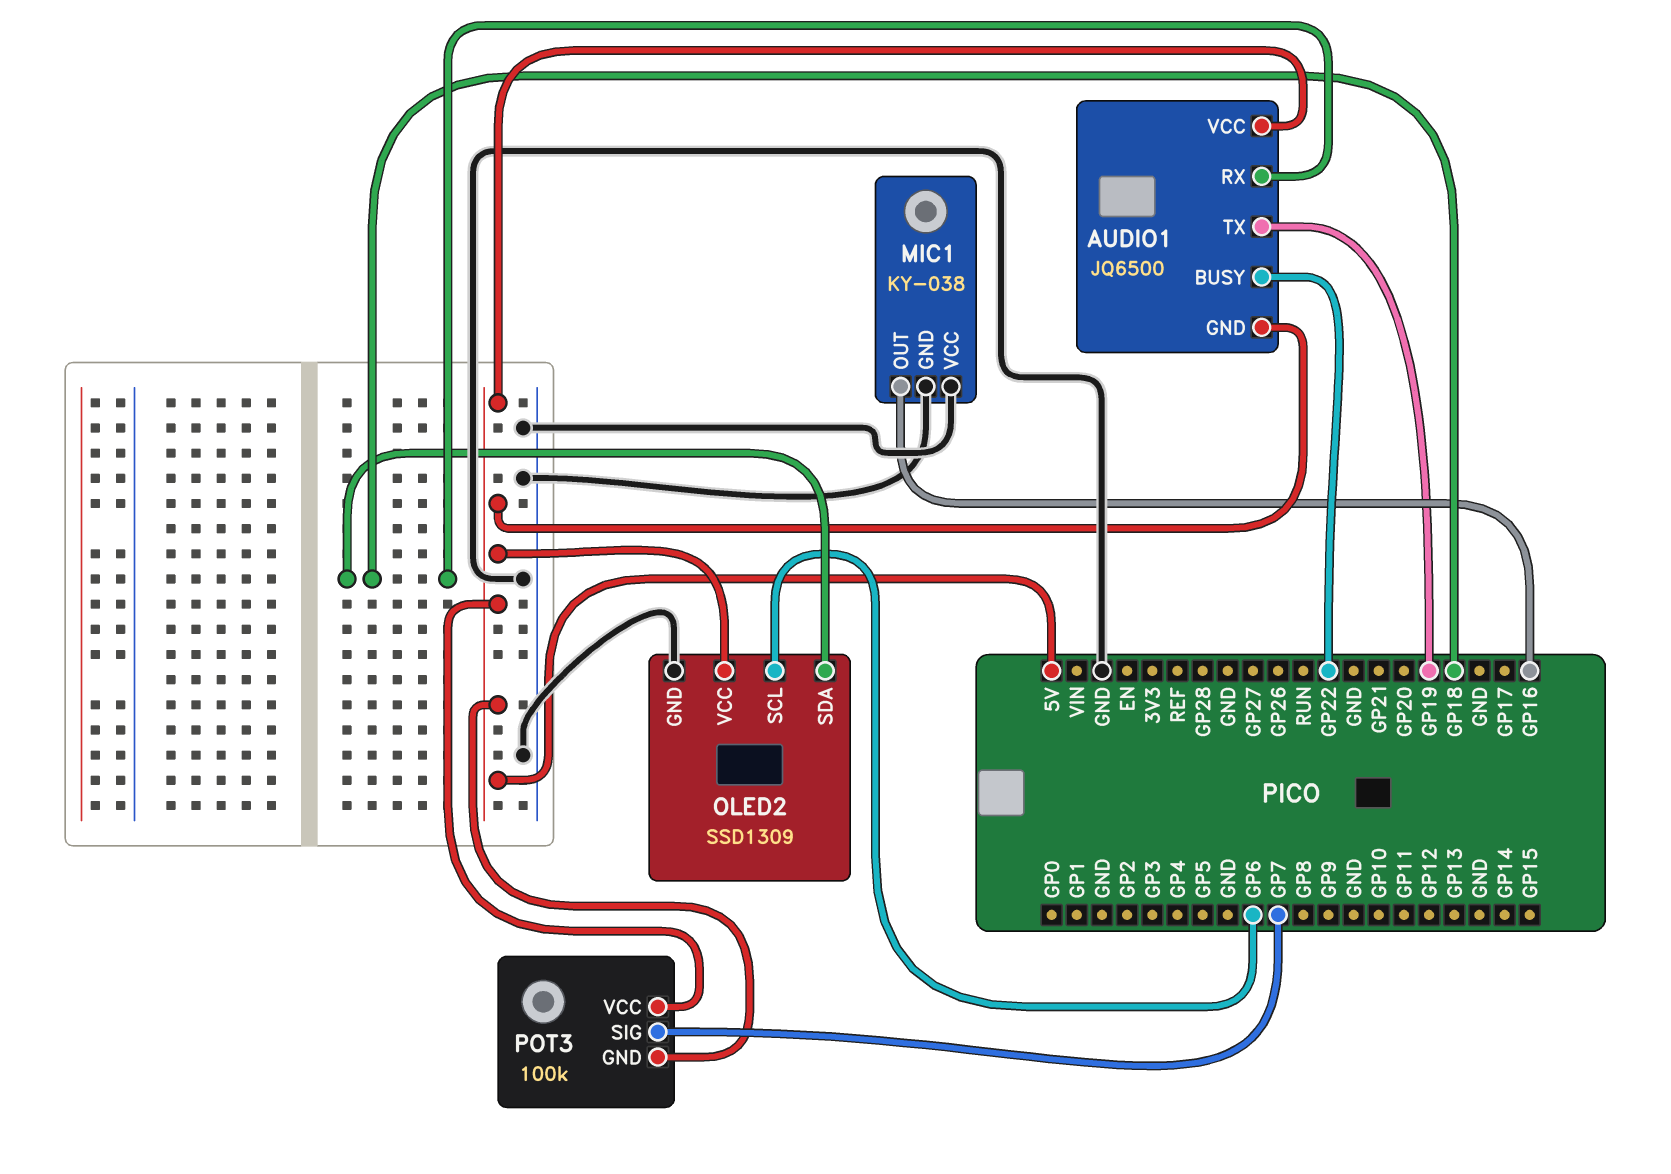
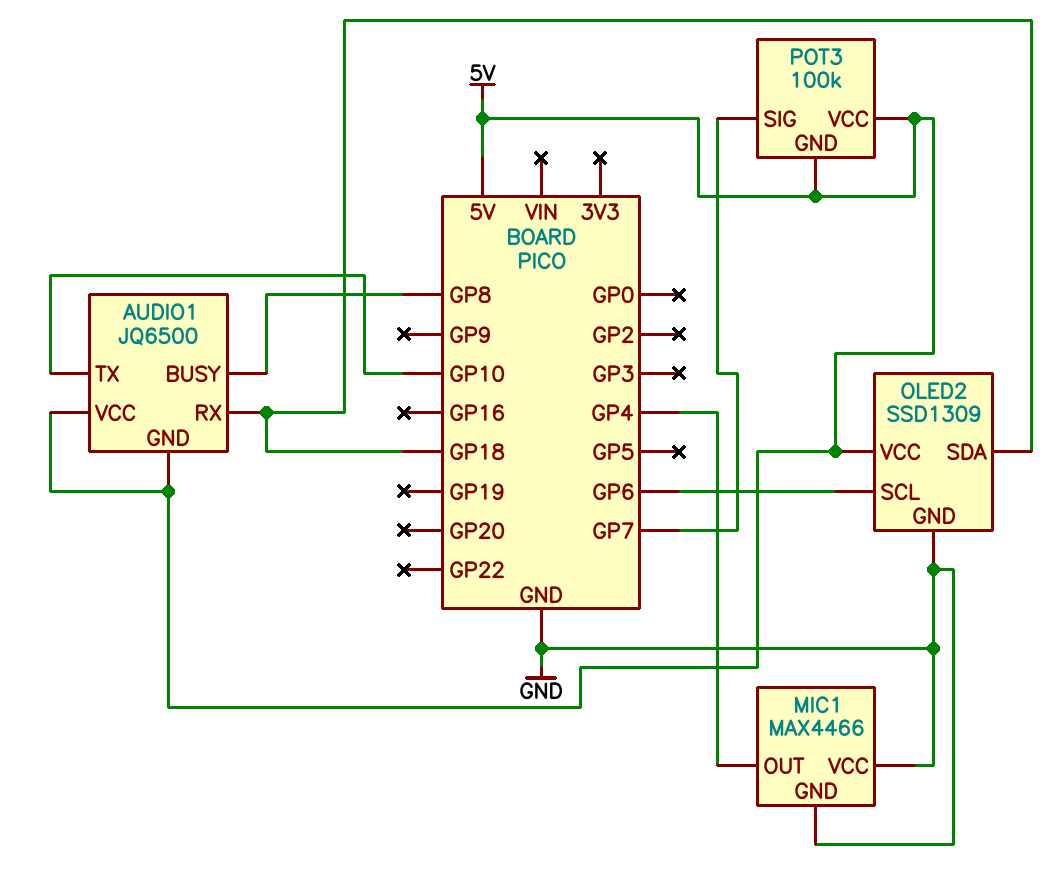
AUDIO1 pin BUSY: GP22 -> GP8
AUDIO1 pin TX: GP19 -> GP10
MIC1: KY-038 -> MAX4466
MIC1 pin OUT: GP16 -> GP4

